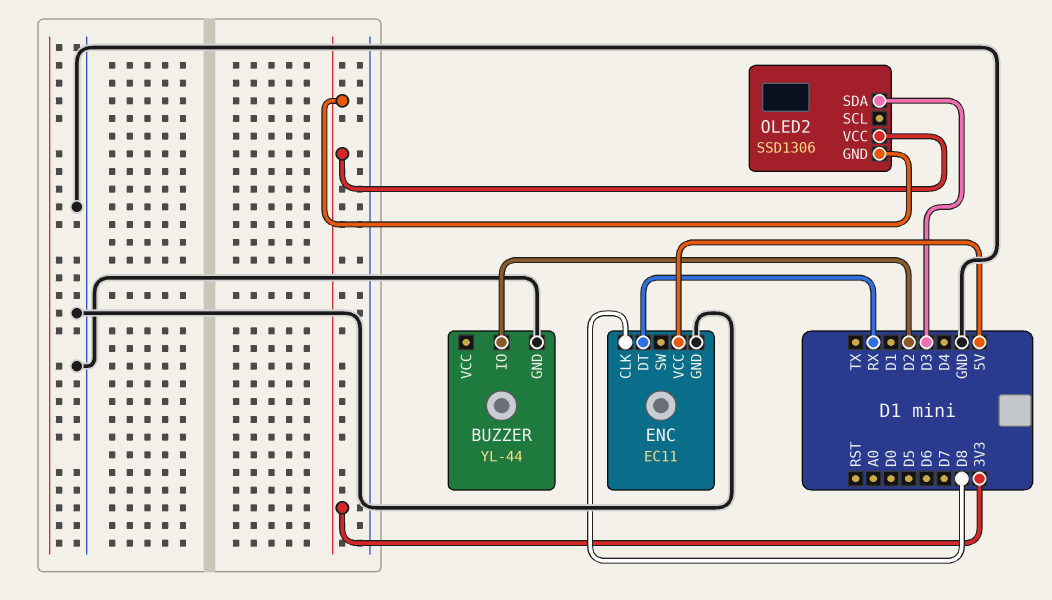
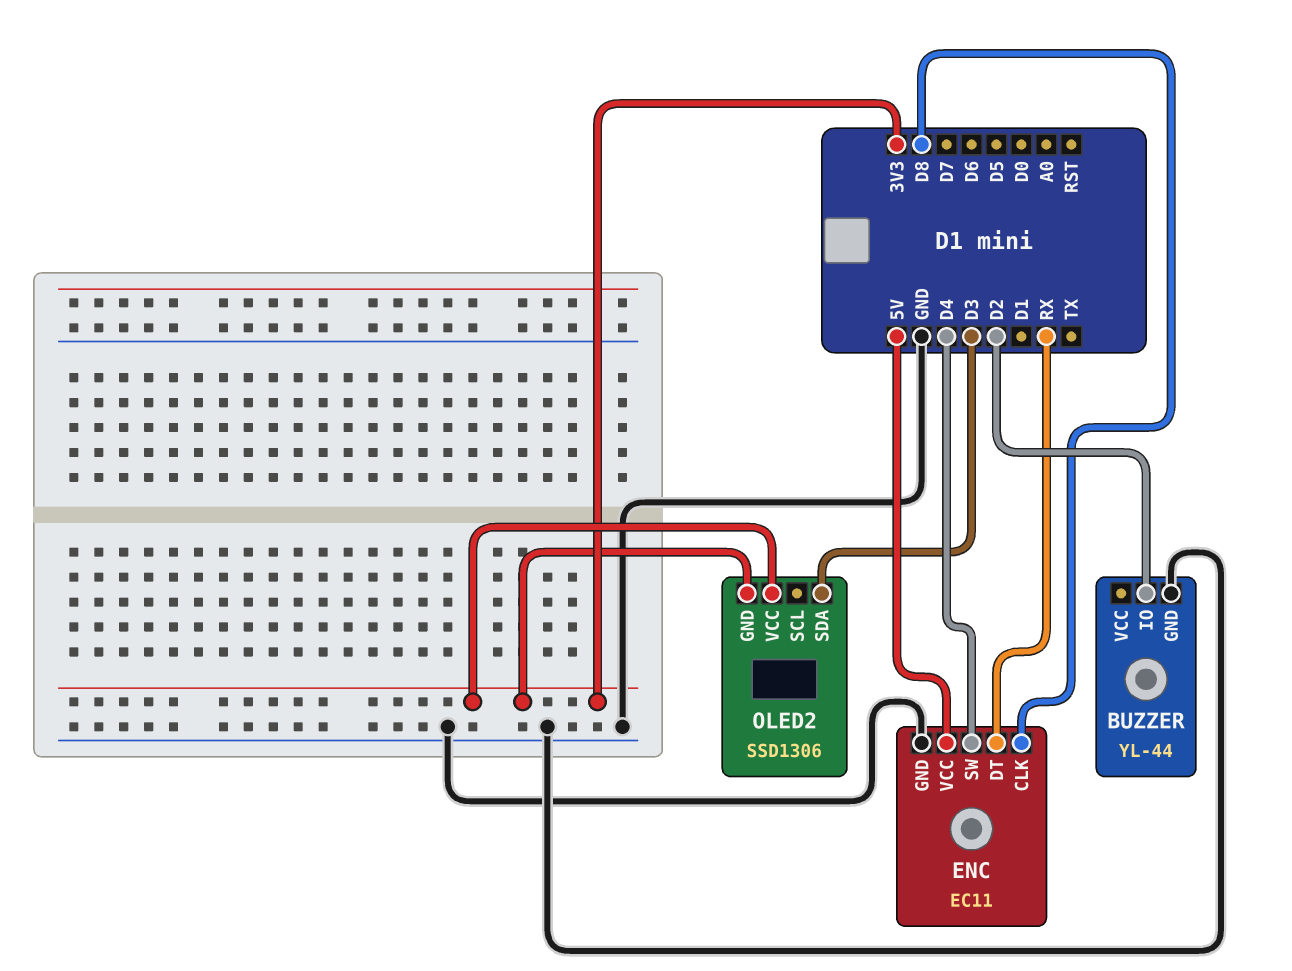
ENC pin SW: none -> D4

